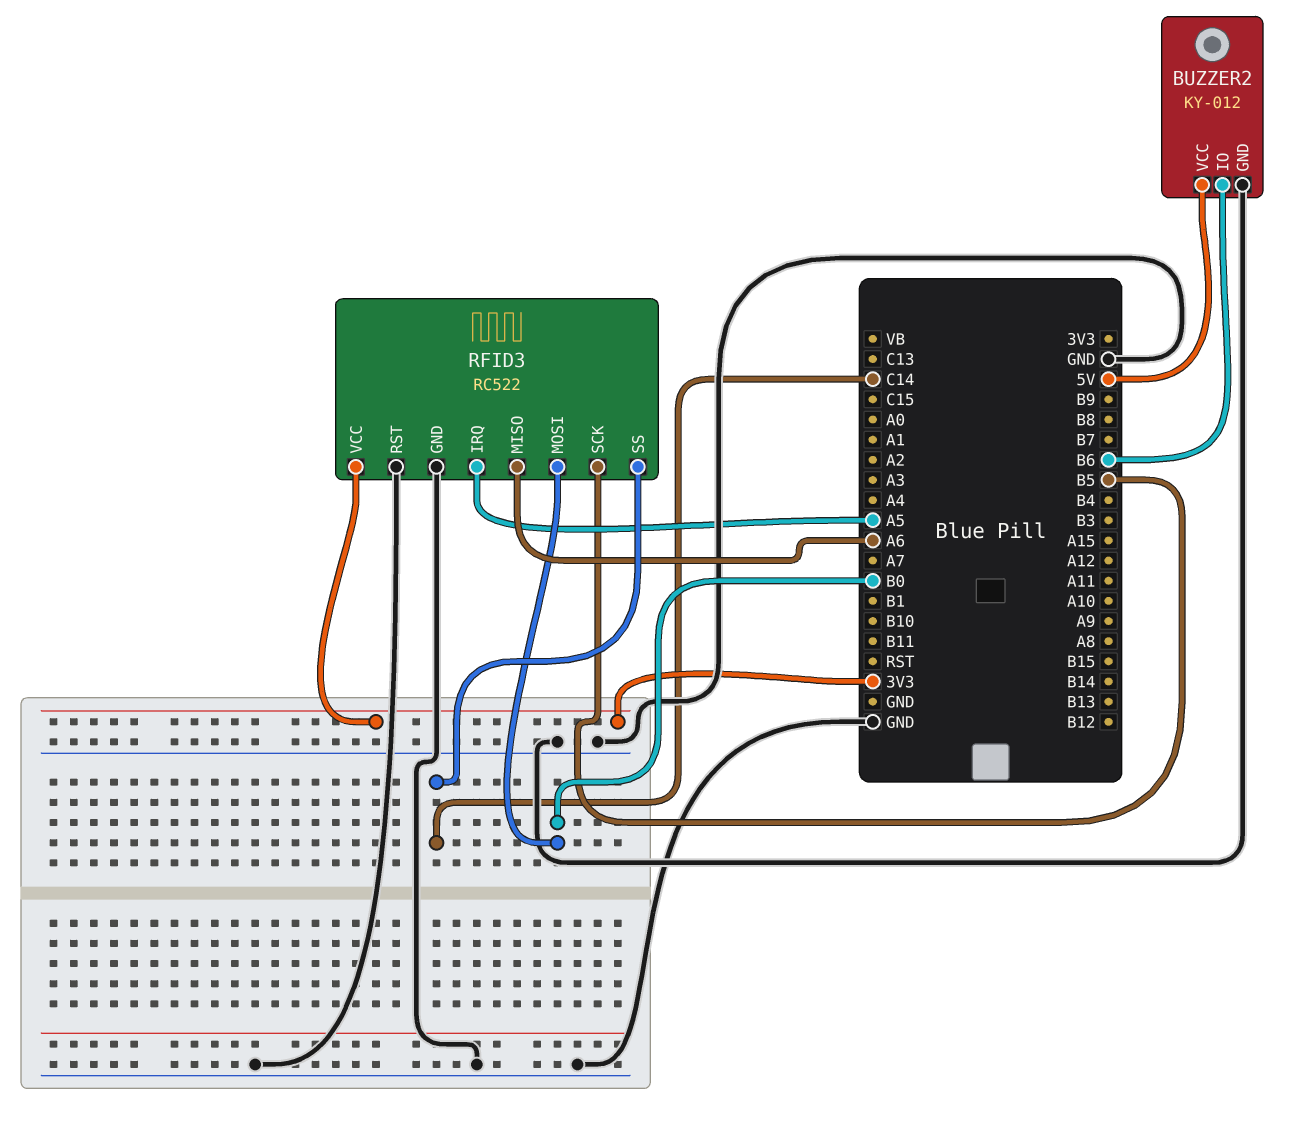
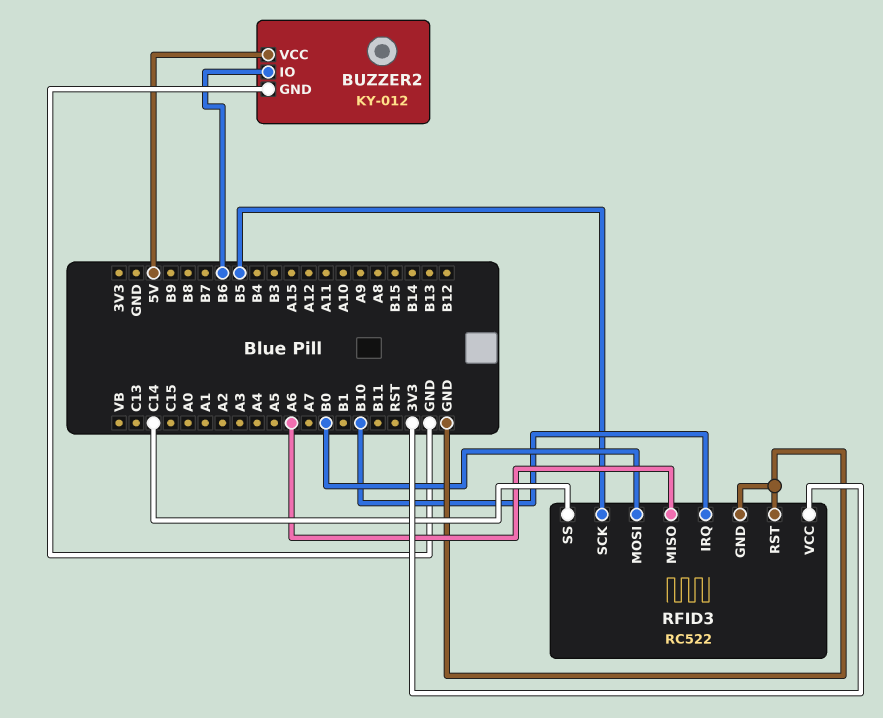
RFID3 pin IRQ: A5 -> B10

